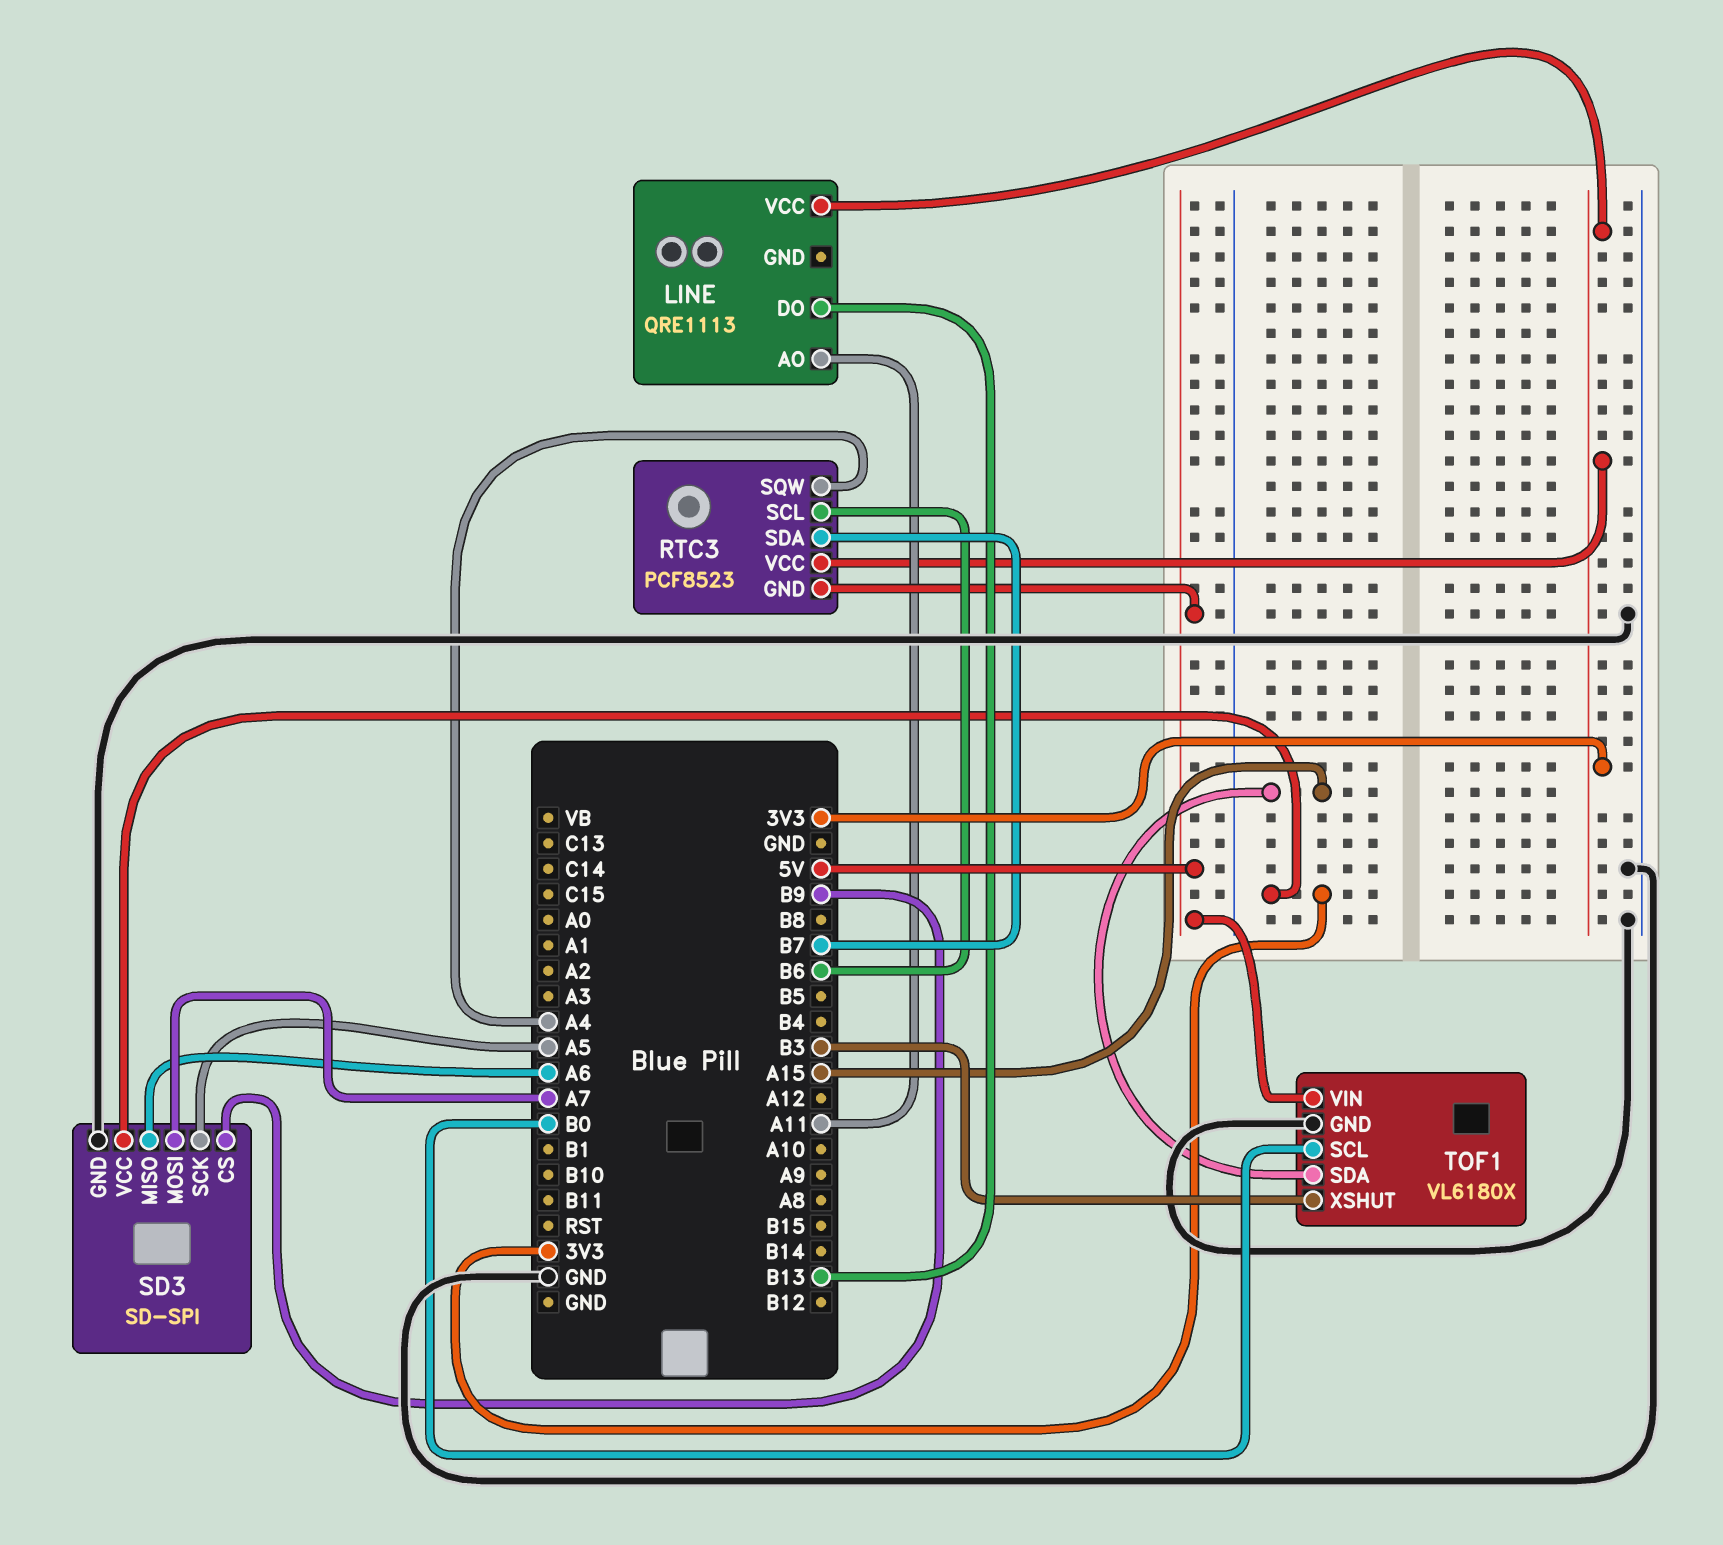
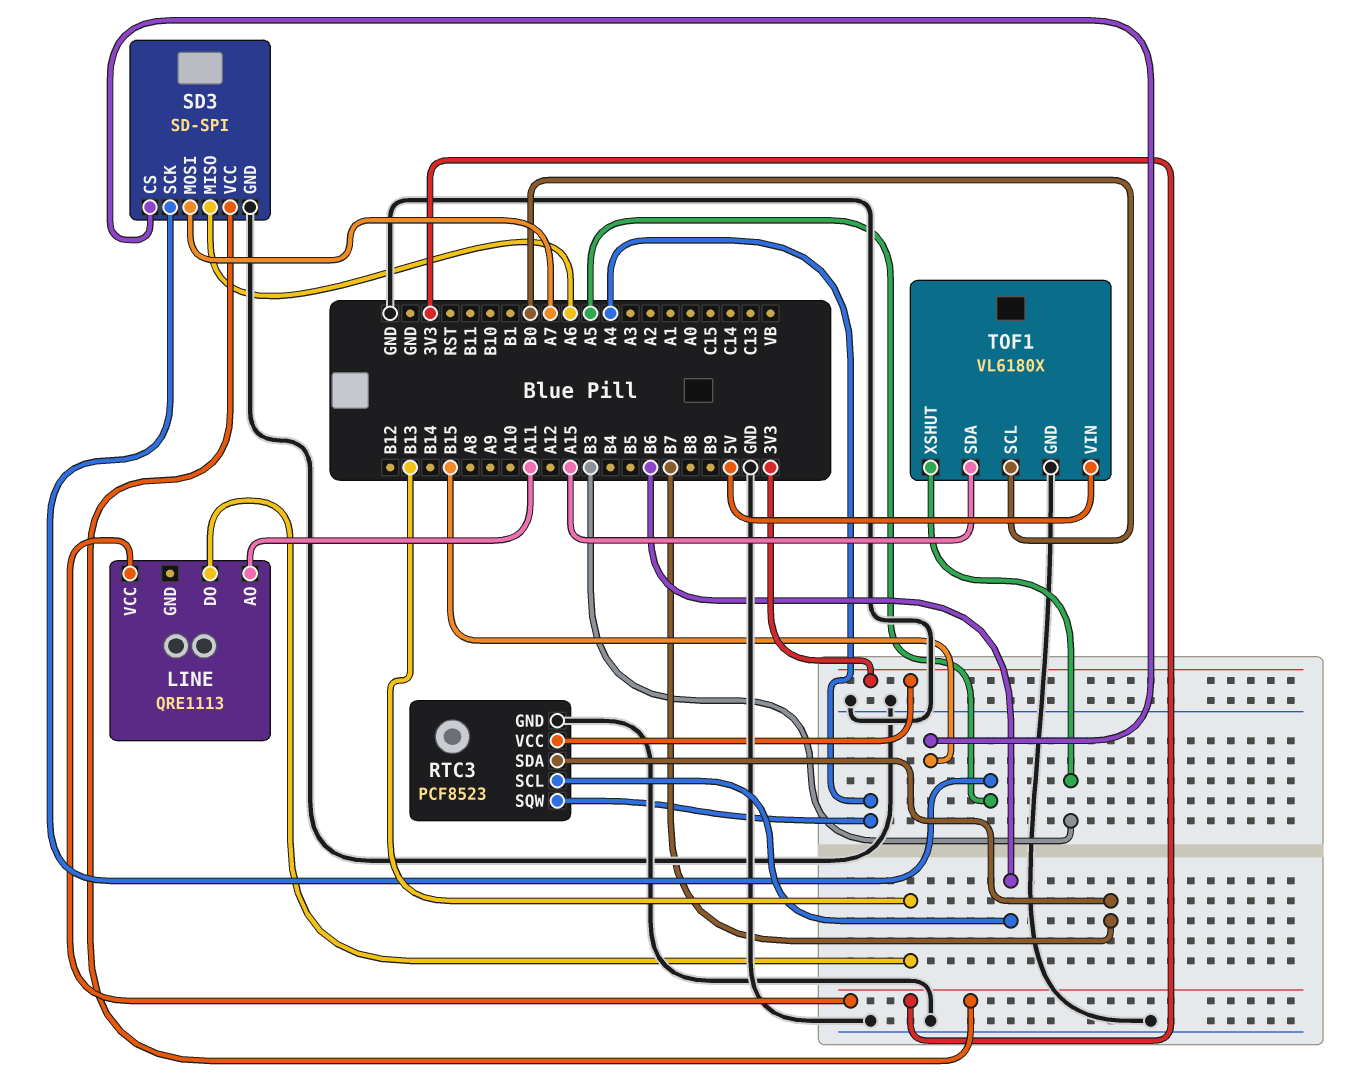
RTC3 pin GND: 5V -> GND
SD3 pin CS: B9 -> B15

